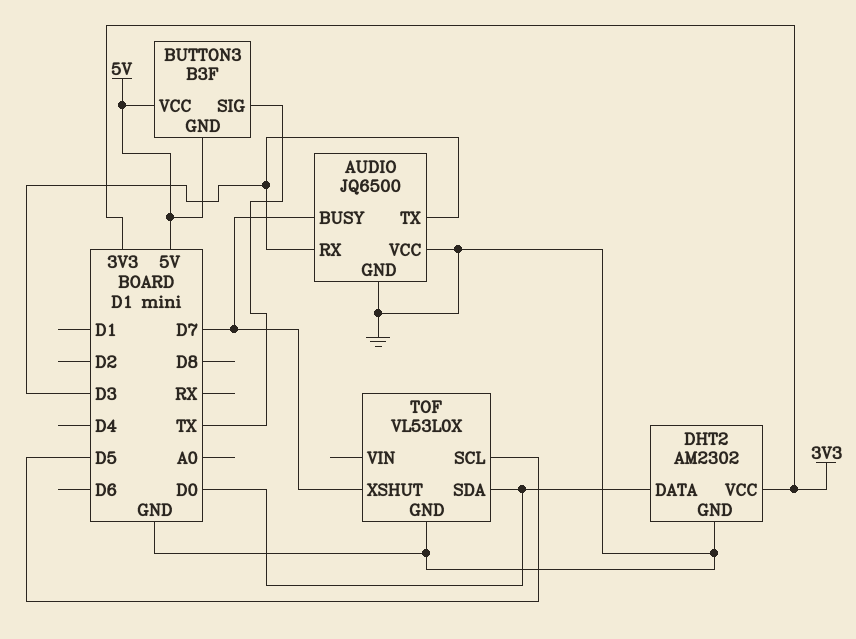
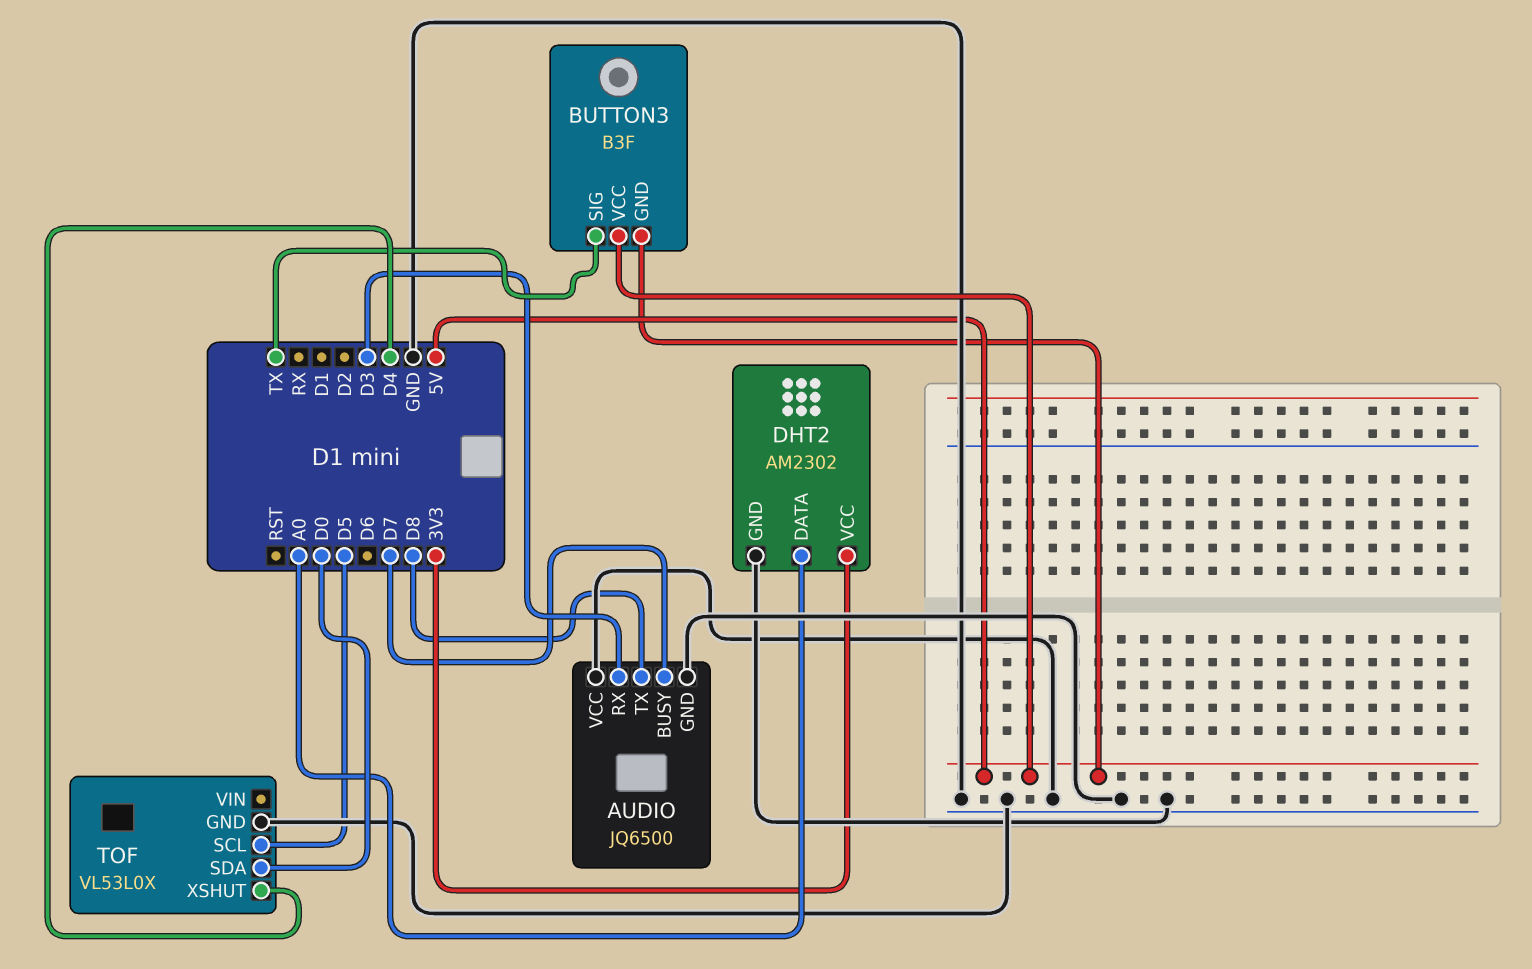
AUDIO pin TX: D3 -> D8
DHT2 pin DATA: D0 -> A0
TOF pin XSHUT: D7 -> D4

